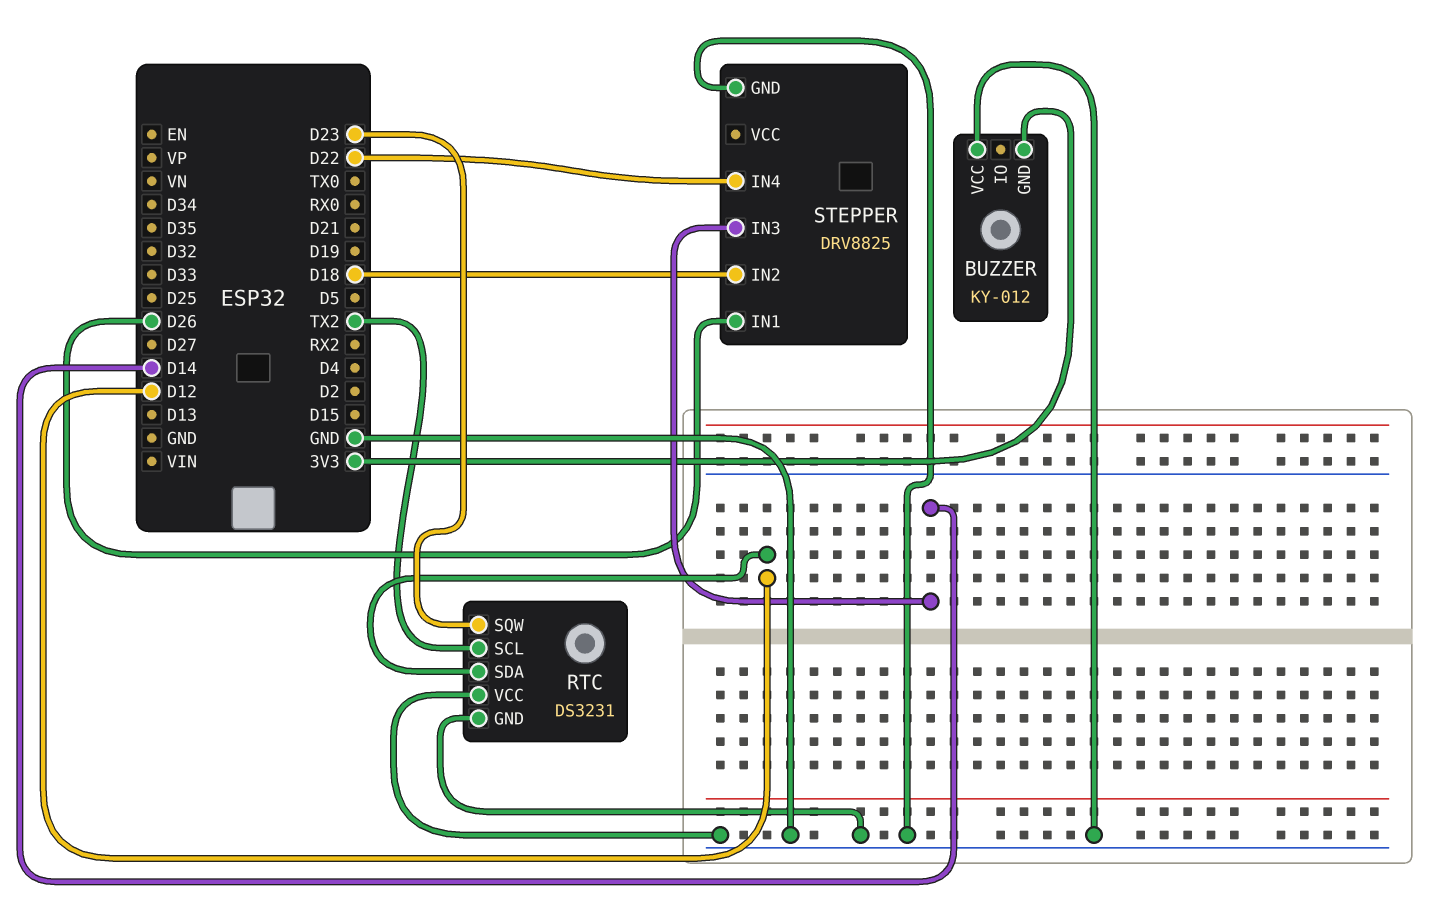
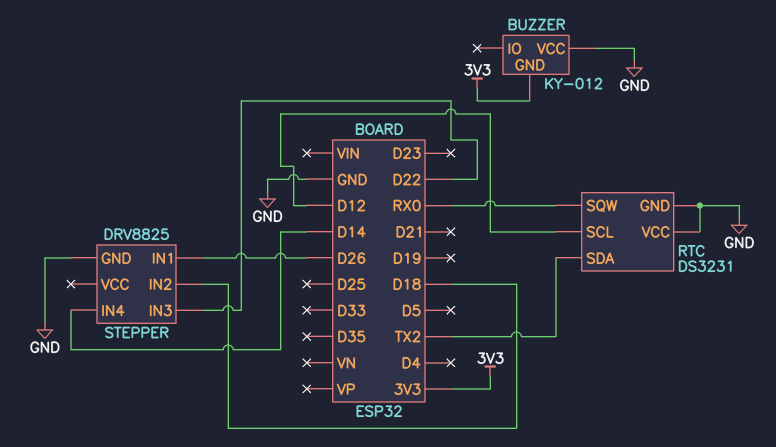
RTC pin SCL: TX2 -> D12
RTC pin SDA: D12 -> TX2
RTC pin SQW: D23 -> RX0
STEPPER pin IN3: D14 -> D22
STEPPER pin IN4: D22 -> D14

